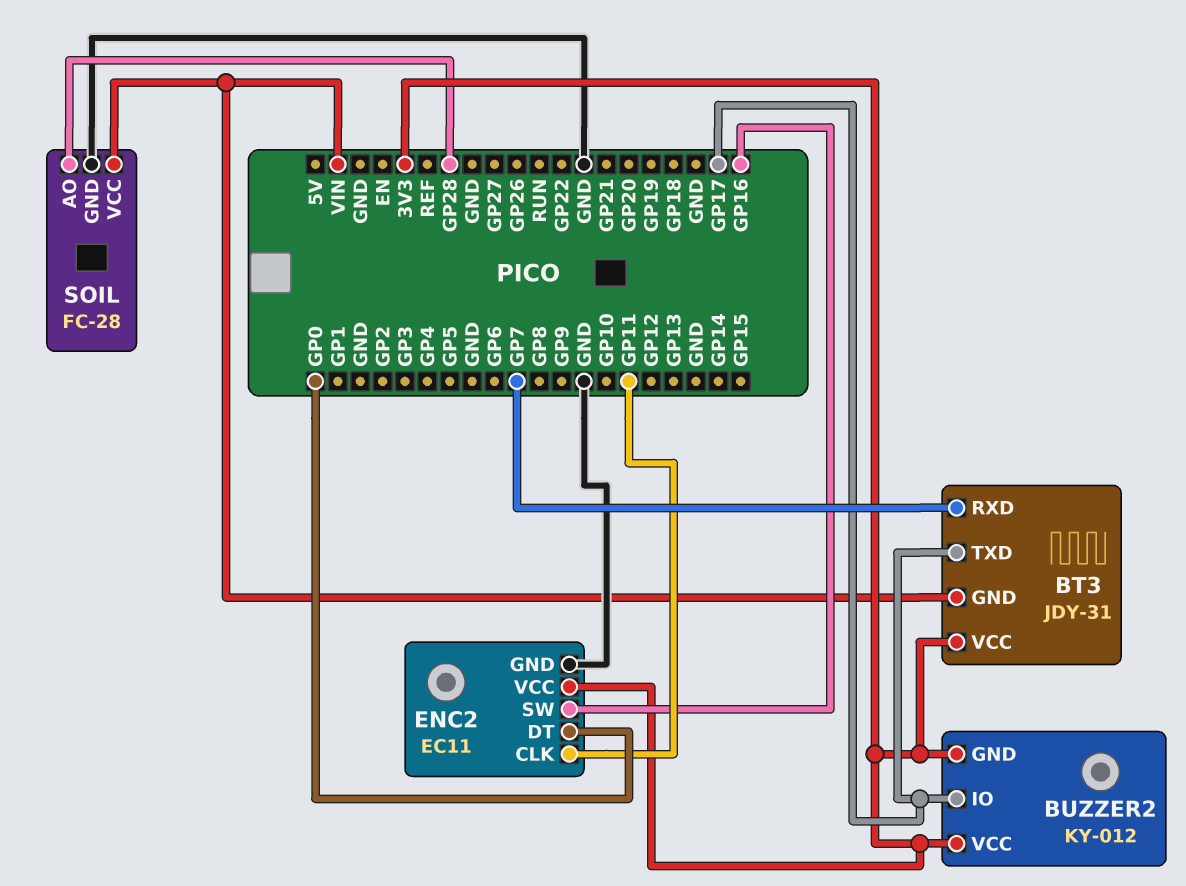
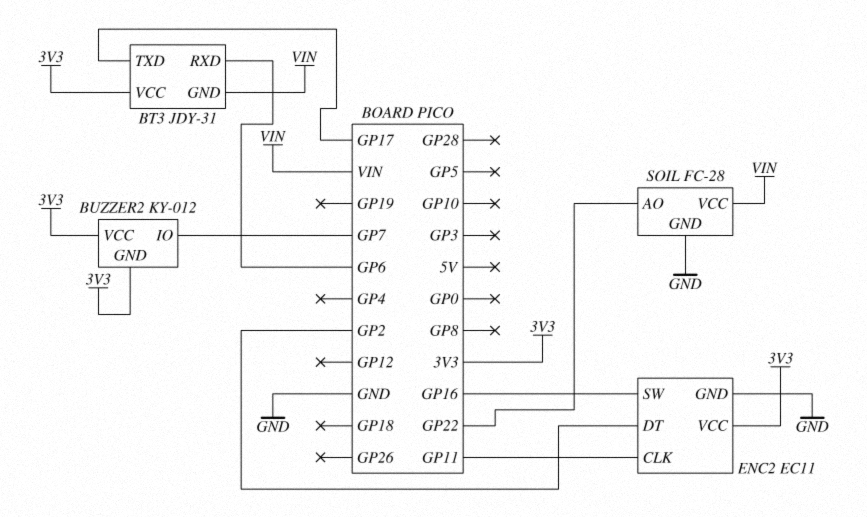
BT3 pin RXD: GP7 -> GP6
BUZZER2 pin IO: GP17 -> GP7
ENC2 pin DT: GP0 -> GP2
SOIL pin AO: GP28 -> GP22

